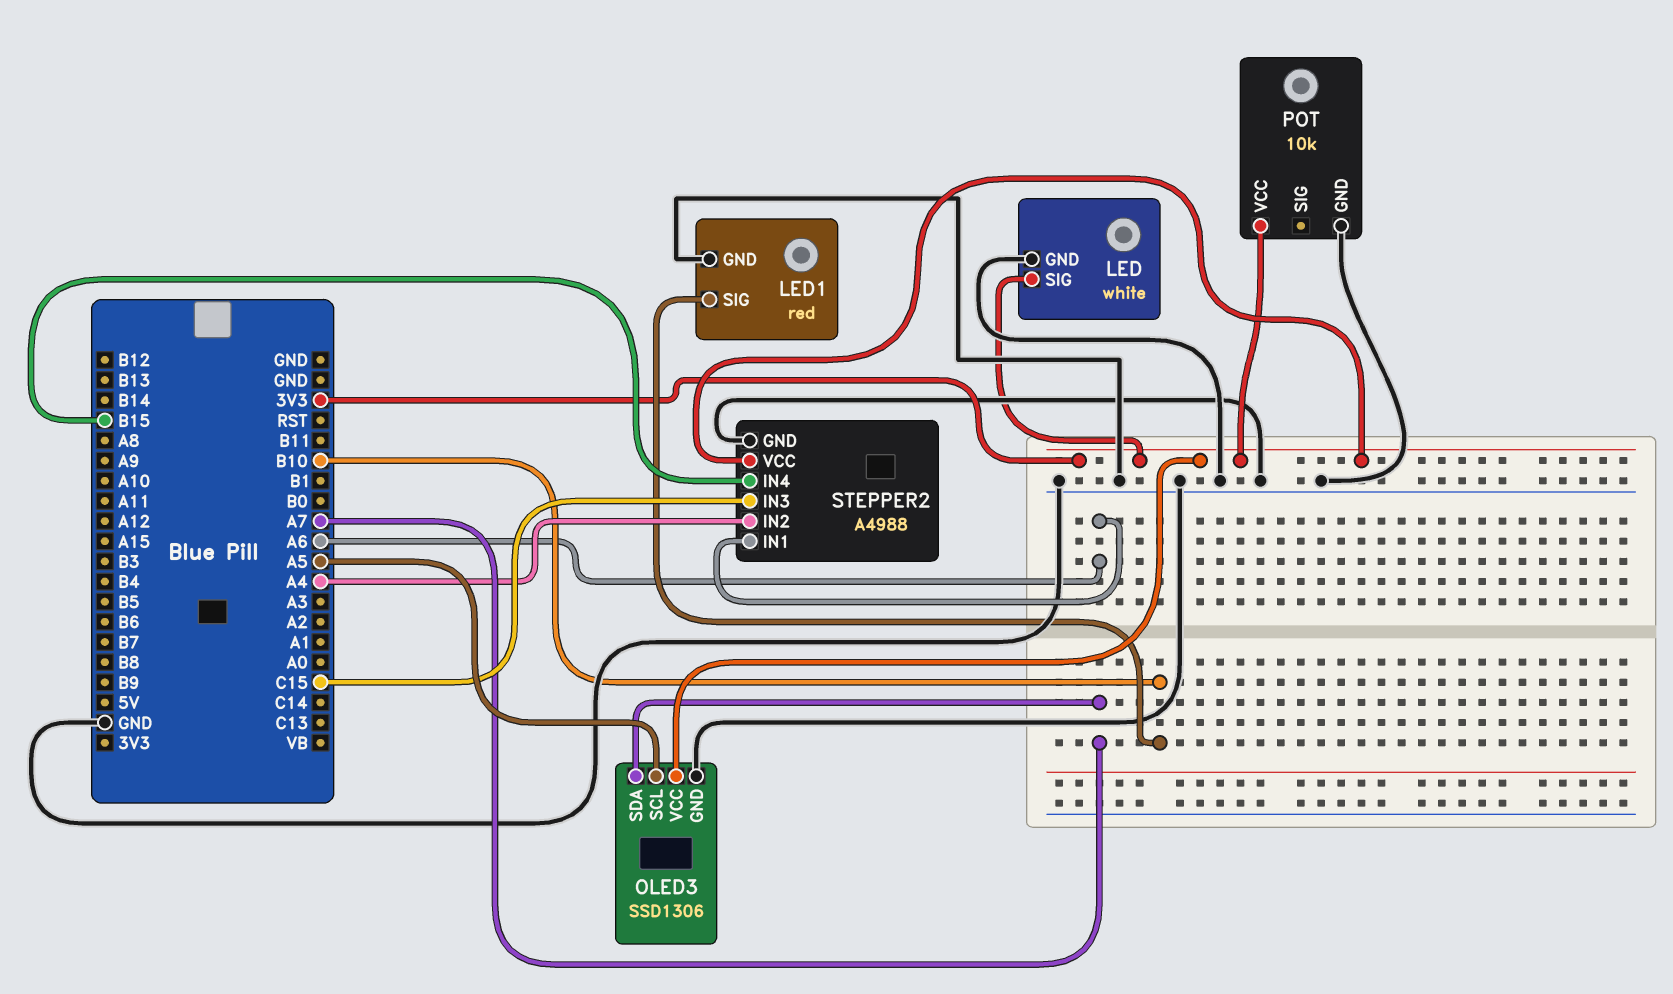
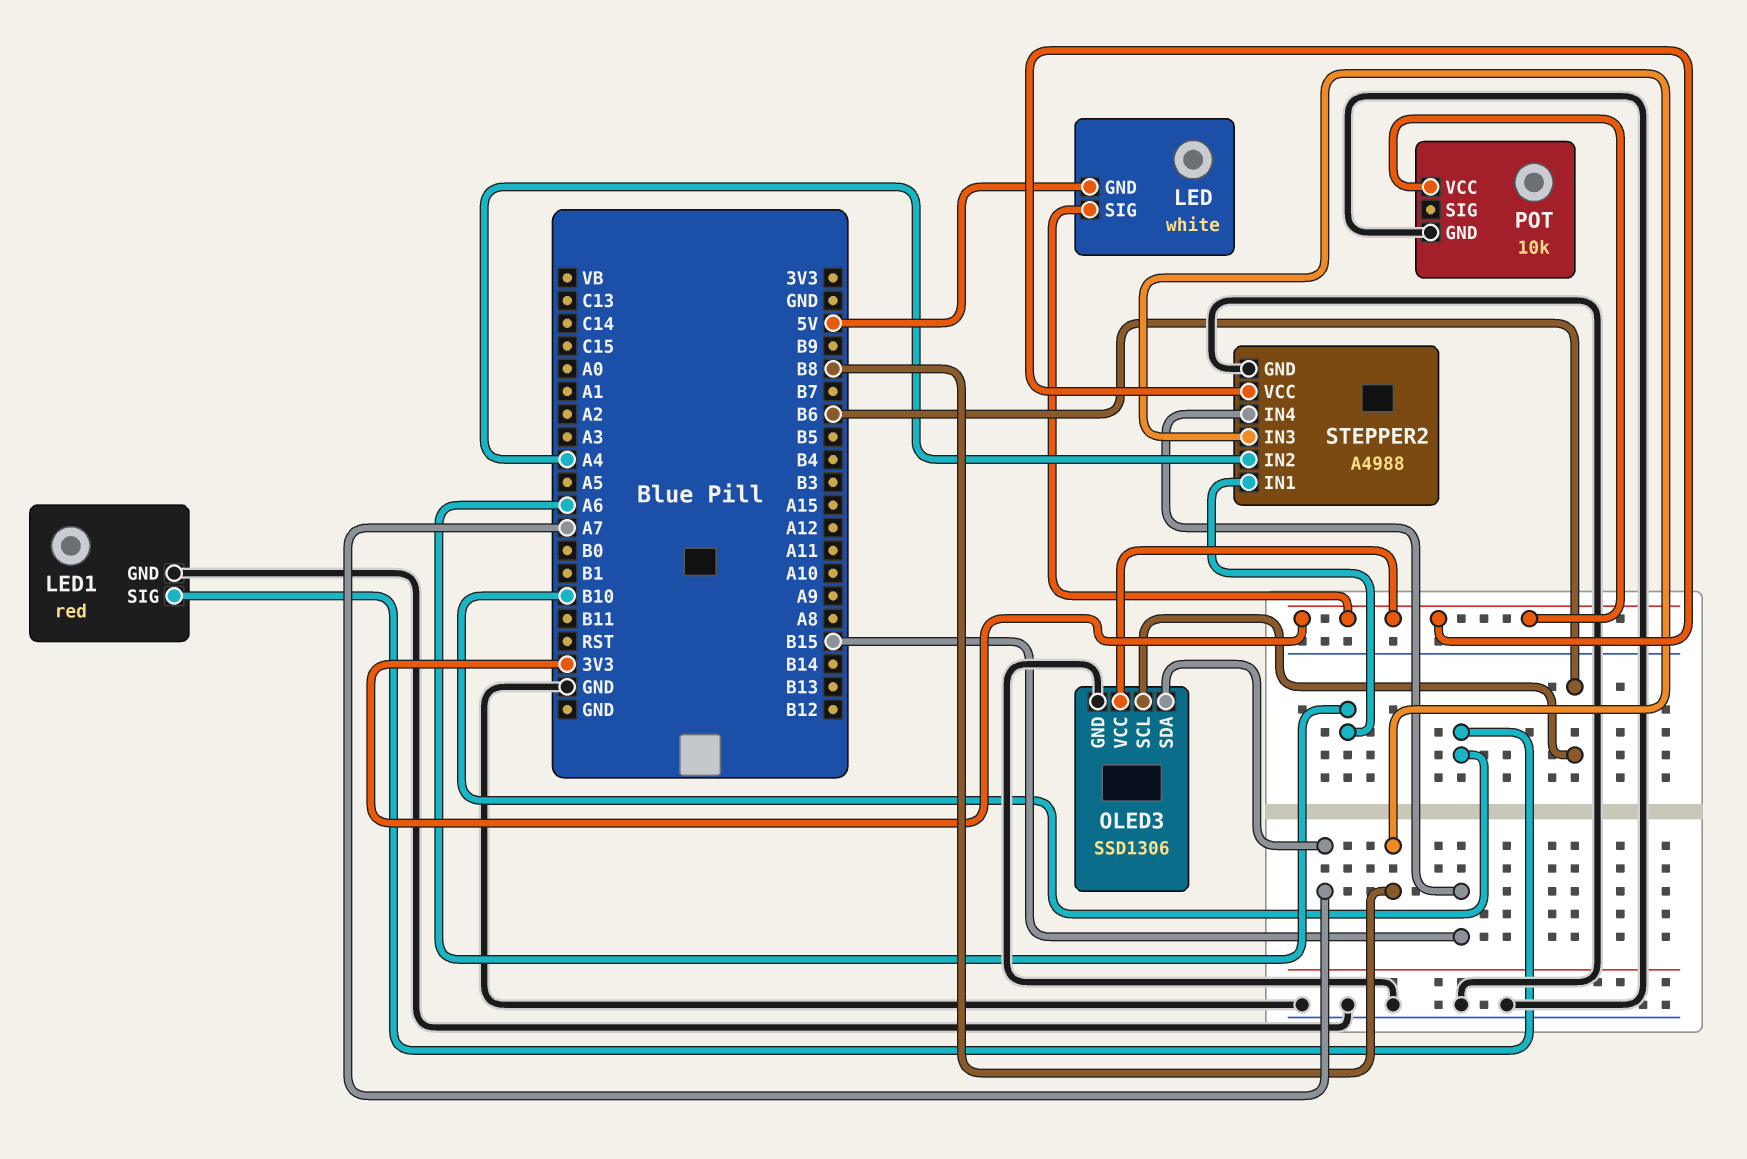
LED pin GND: GND -> 5V
OLED3 pin SCL: A5 -> B6
STEPPER2 pin IN3: C15 -> B8

